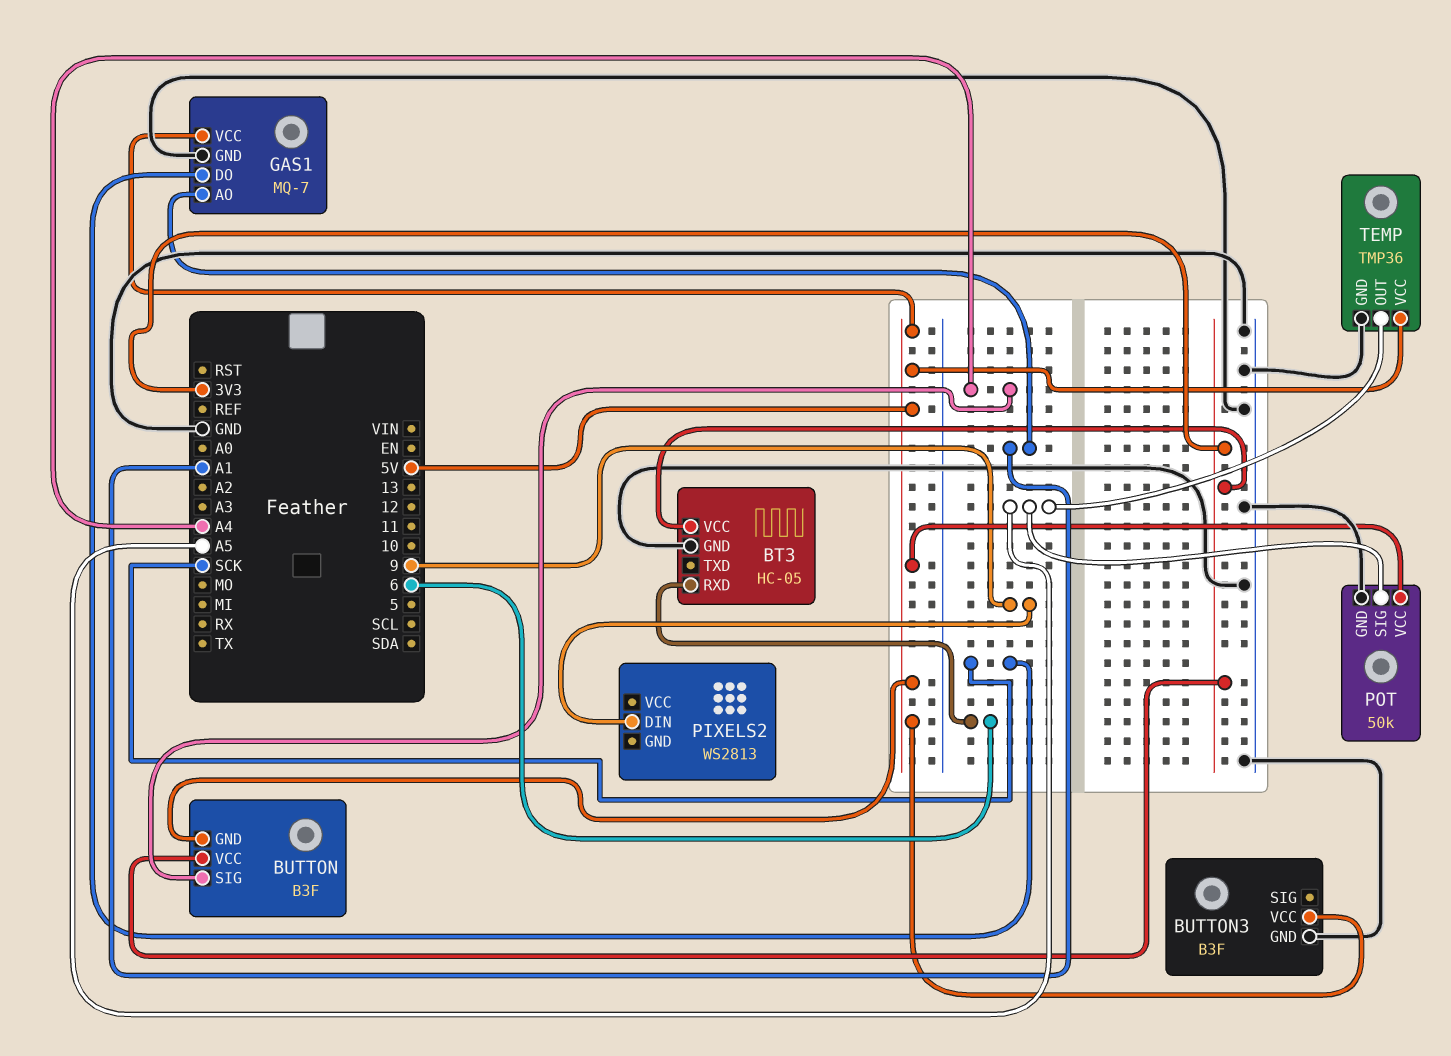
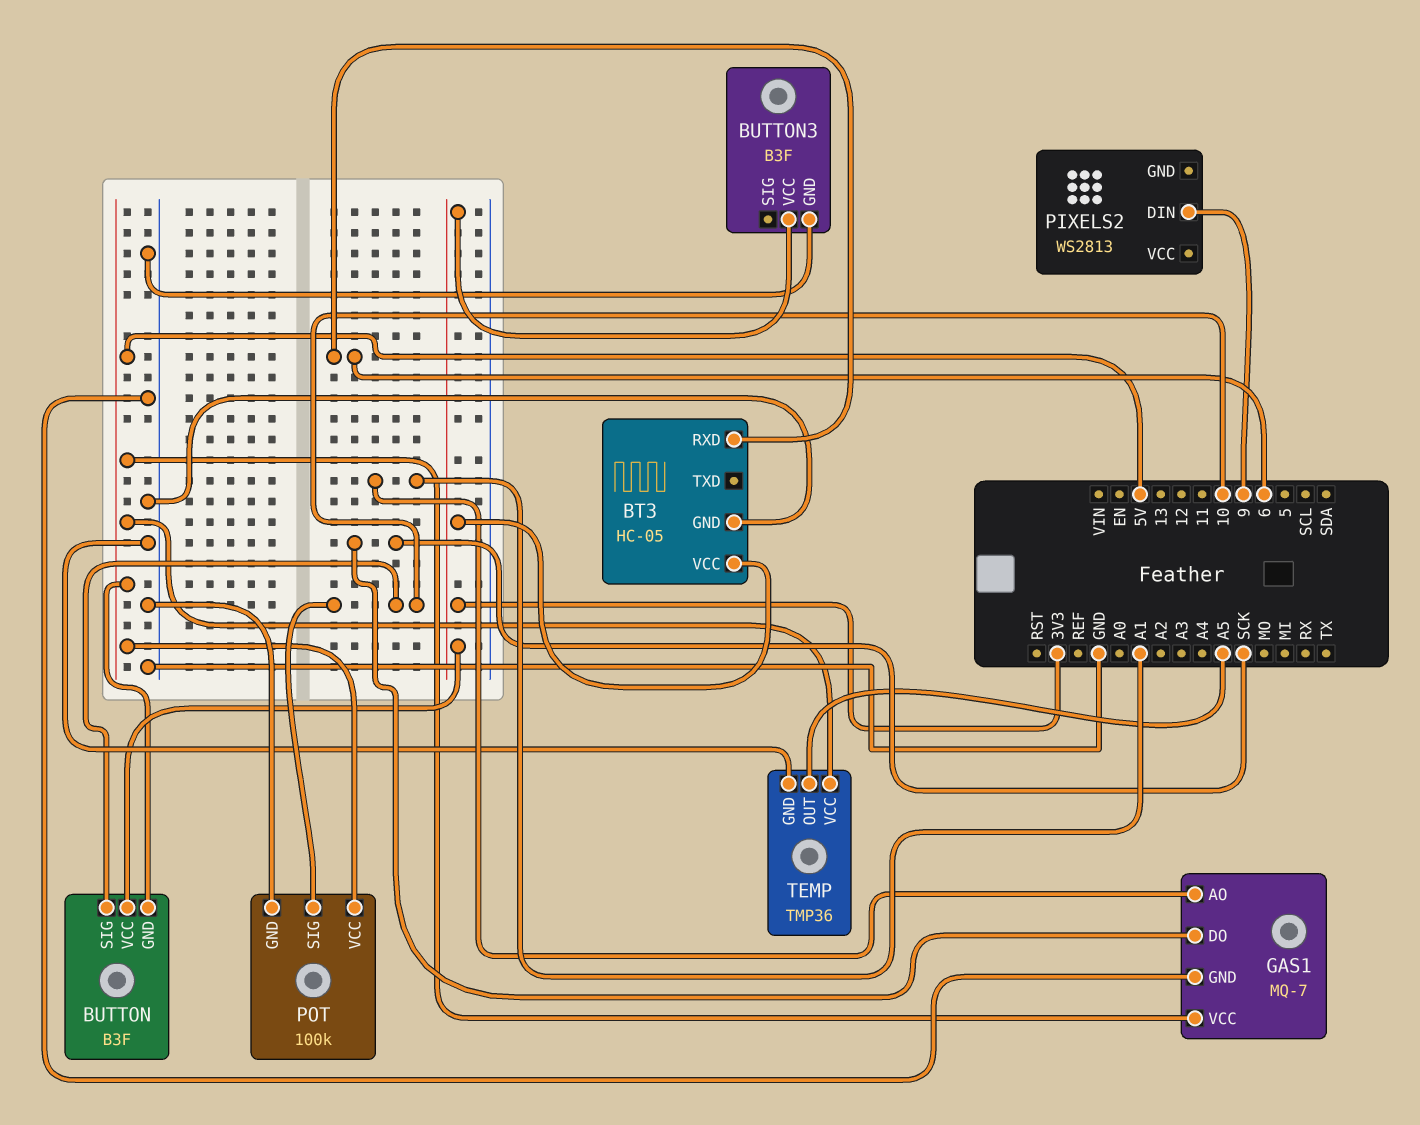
BUTTON pin SIG: A4 -> 10
BUTTON3 pin VCC: 5V -> 3V3
POT: 50k -> 100k
POT pin SIG: A5 -> 10

